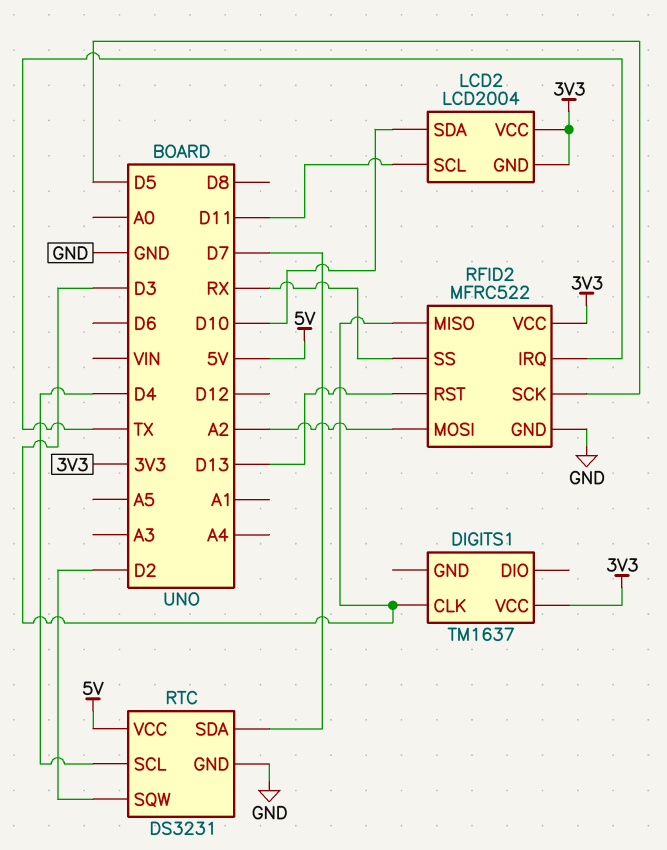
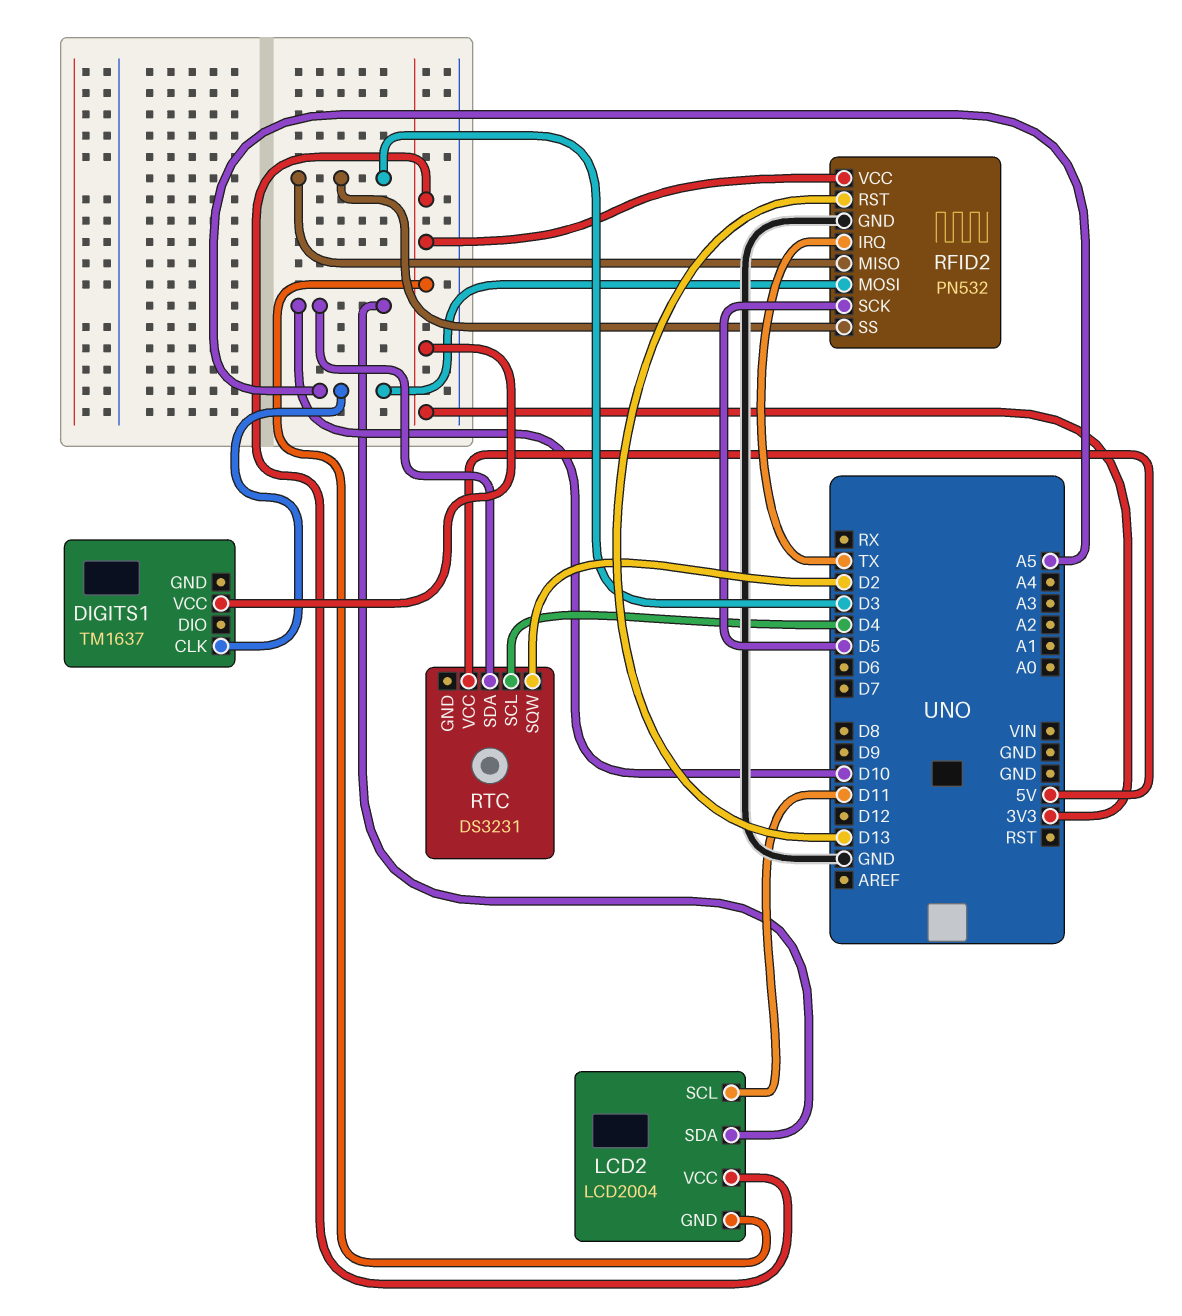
DIGITS1 pin CLK: D3 -> A5
RFID2: MFRC522 -> PN532
RFID2 pin MOSI: A2 -> A5
RFID2 pin SS: RX -> D3
RTC pin GND: GND -> none
RTC pin SDA: D7 -> D10

